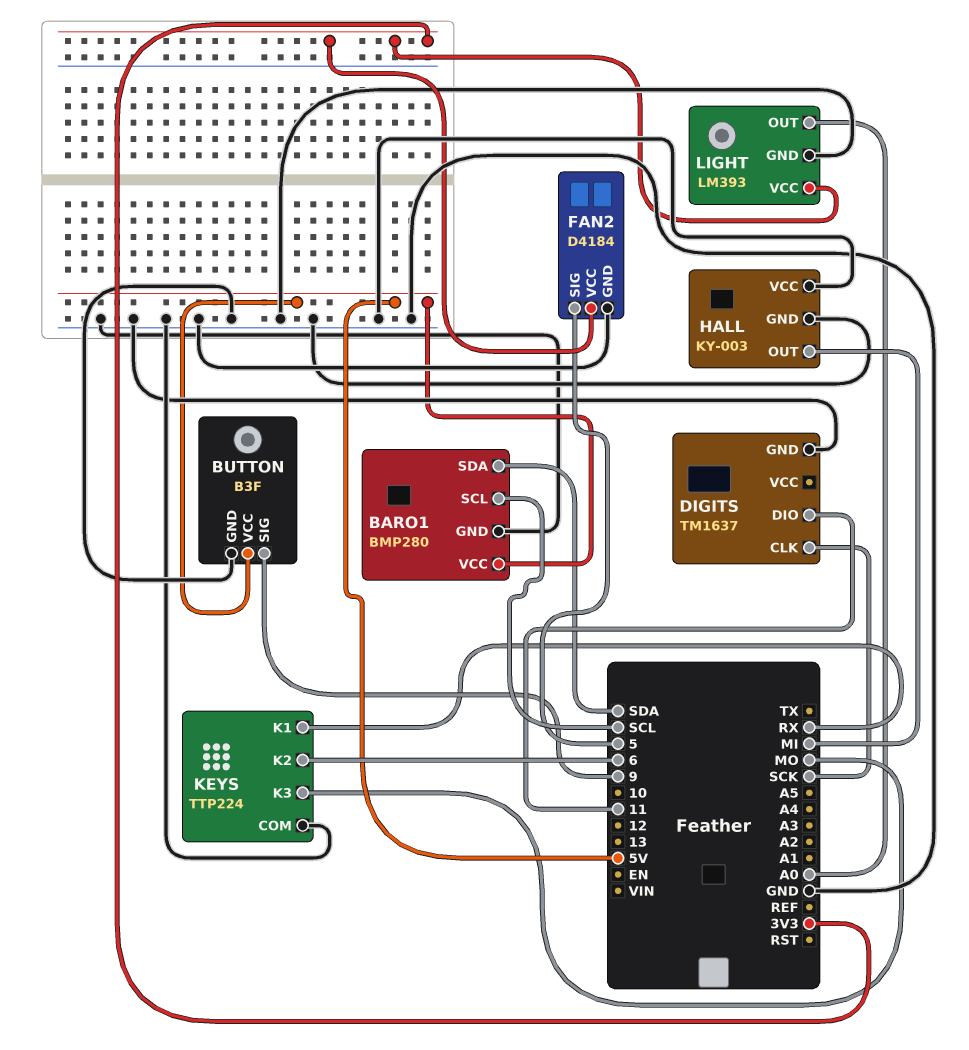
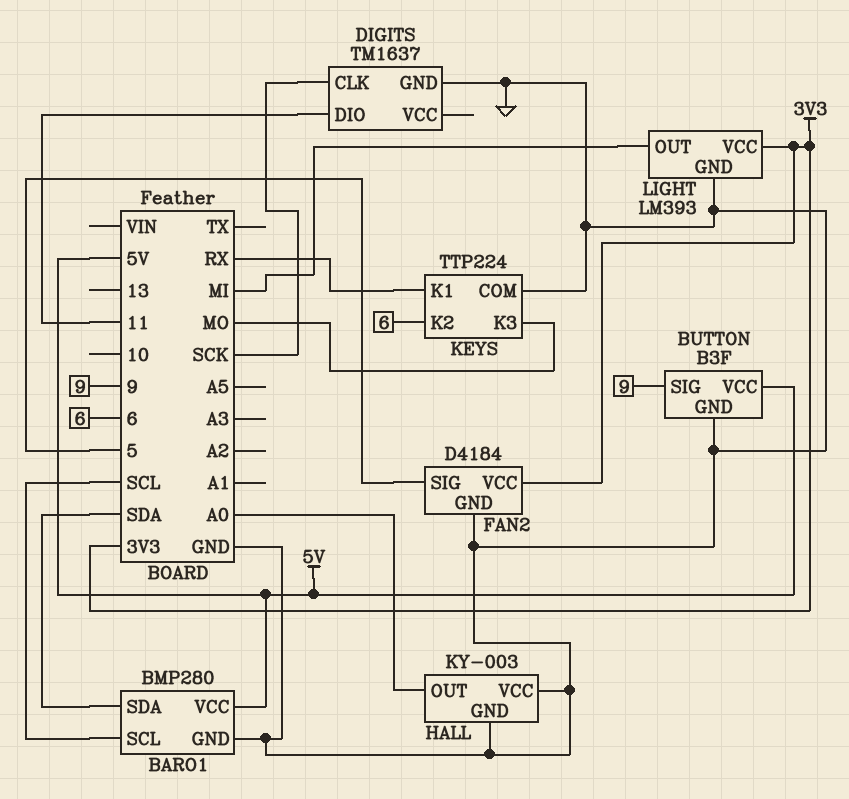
HALL pin OUT: MI -> A0
LIGHT pin OUT: A0 -> MI

